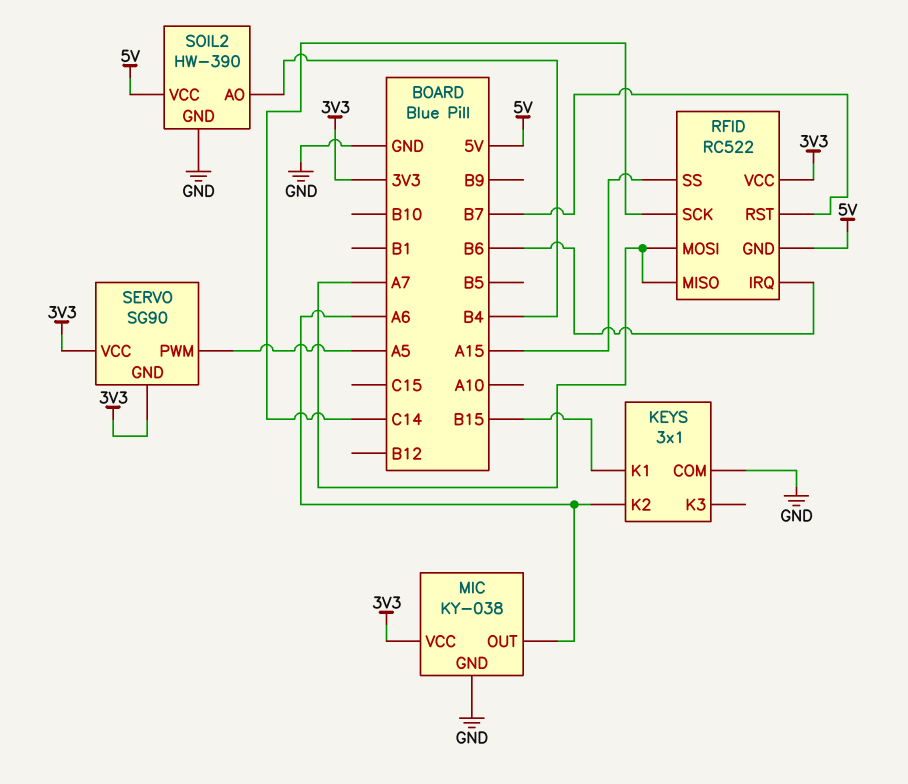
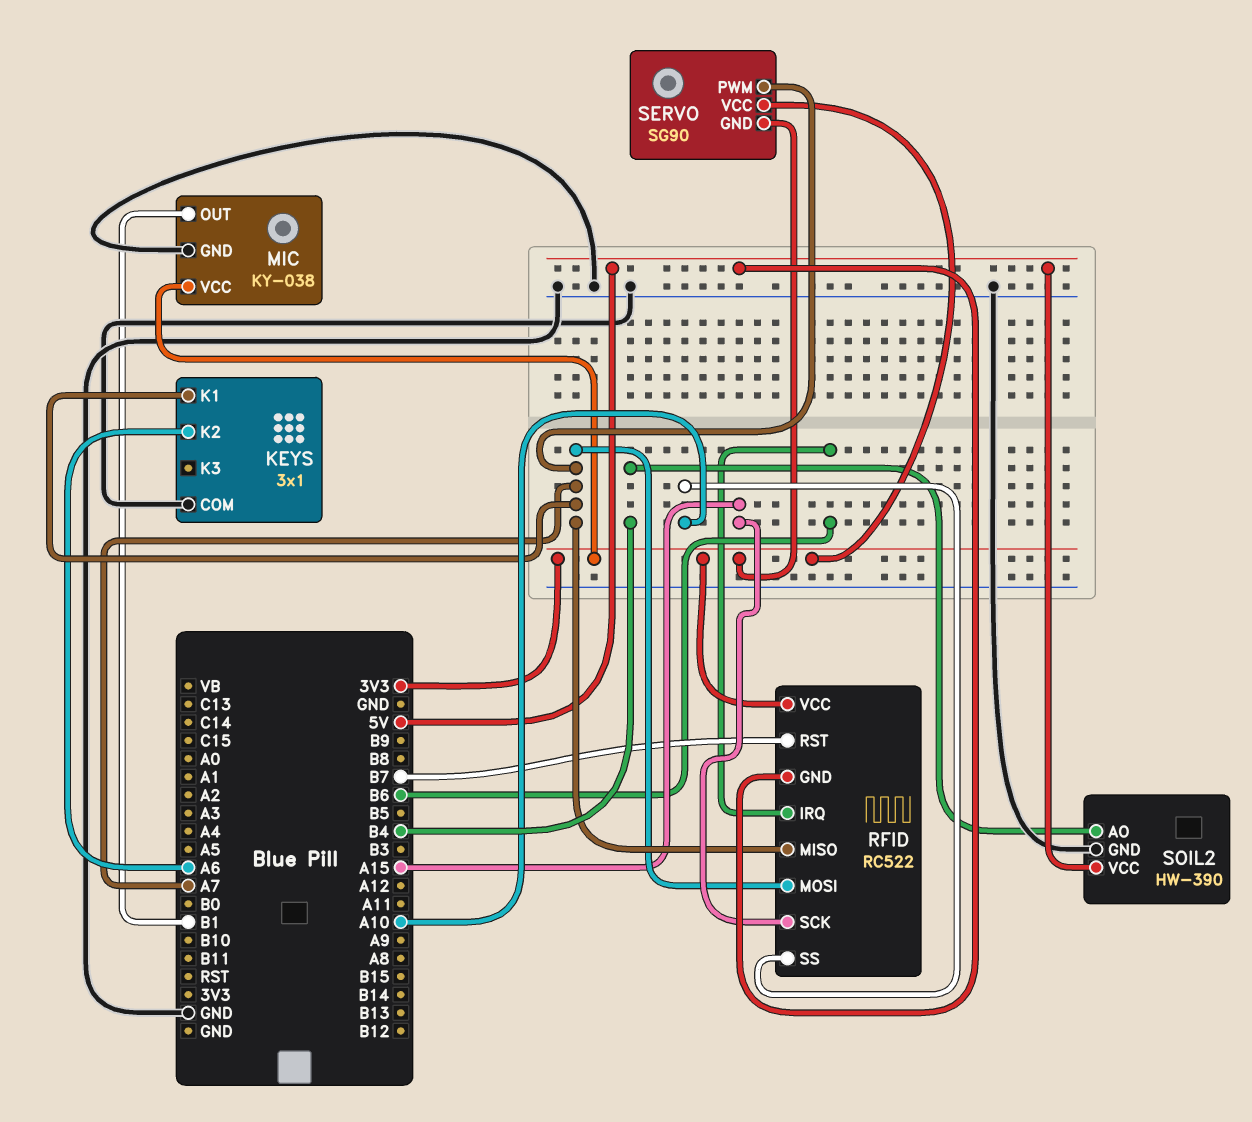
KEYS pin K1: B15 -> A7
MIC pin OUT: A6 -> B1
RFID pin SCK: C14 -> A15
RFID pin SS: A15 -> A10
SERVO pin PWM: A5 -> A7

